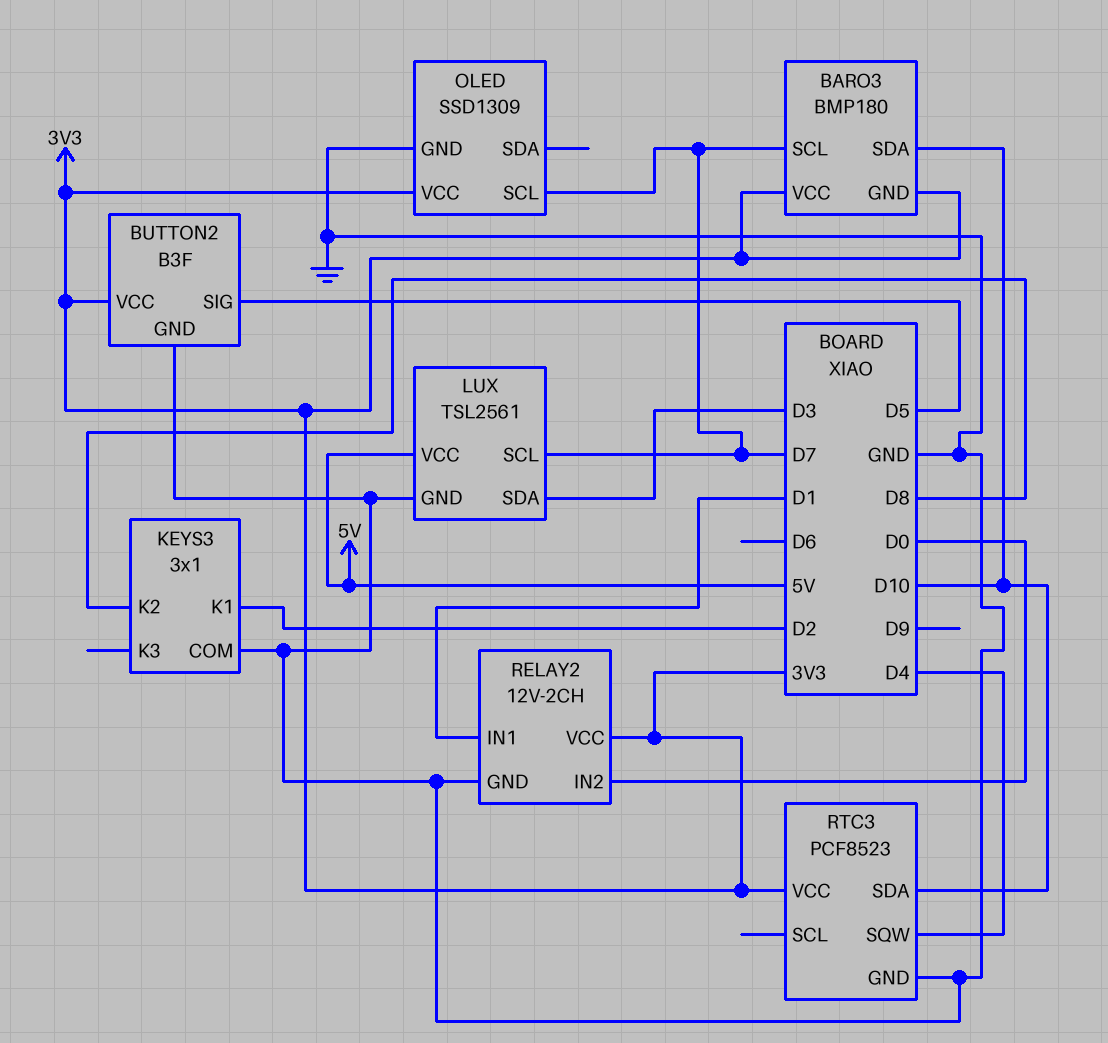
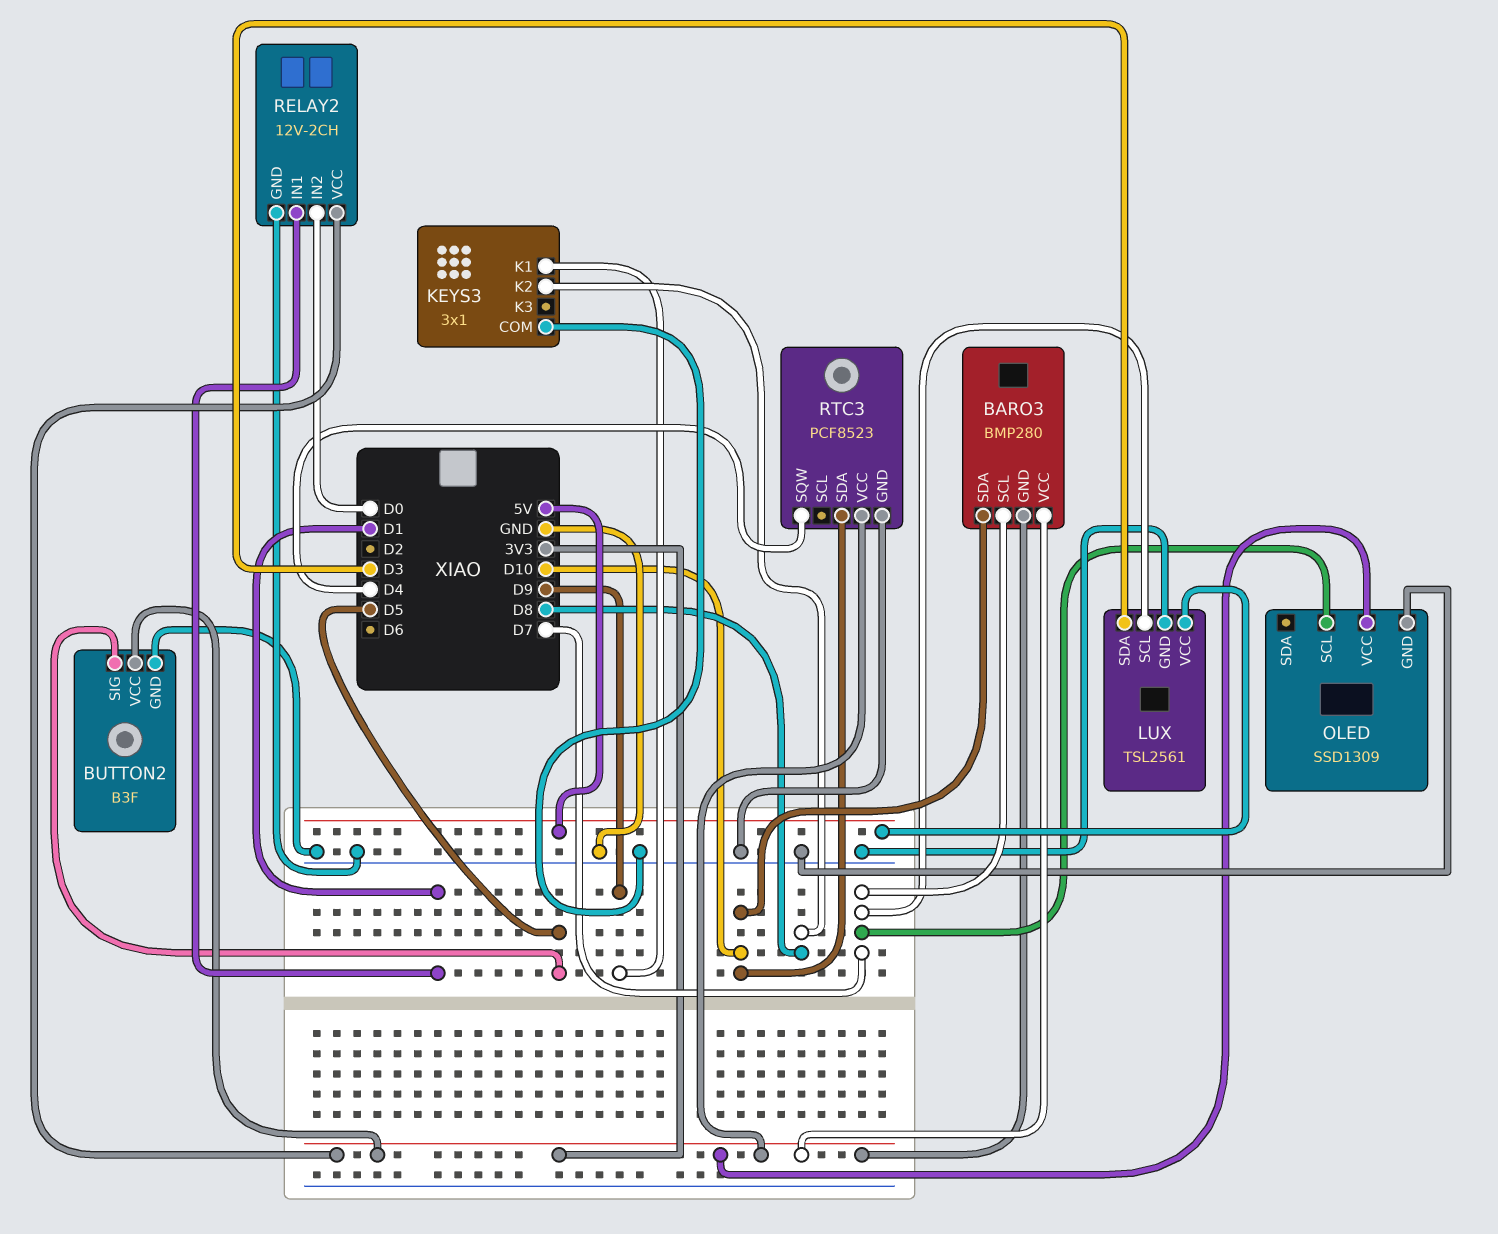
BARO3: BMP180 -> BMP280
KEYS3 pin K1: D2 -> D9

